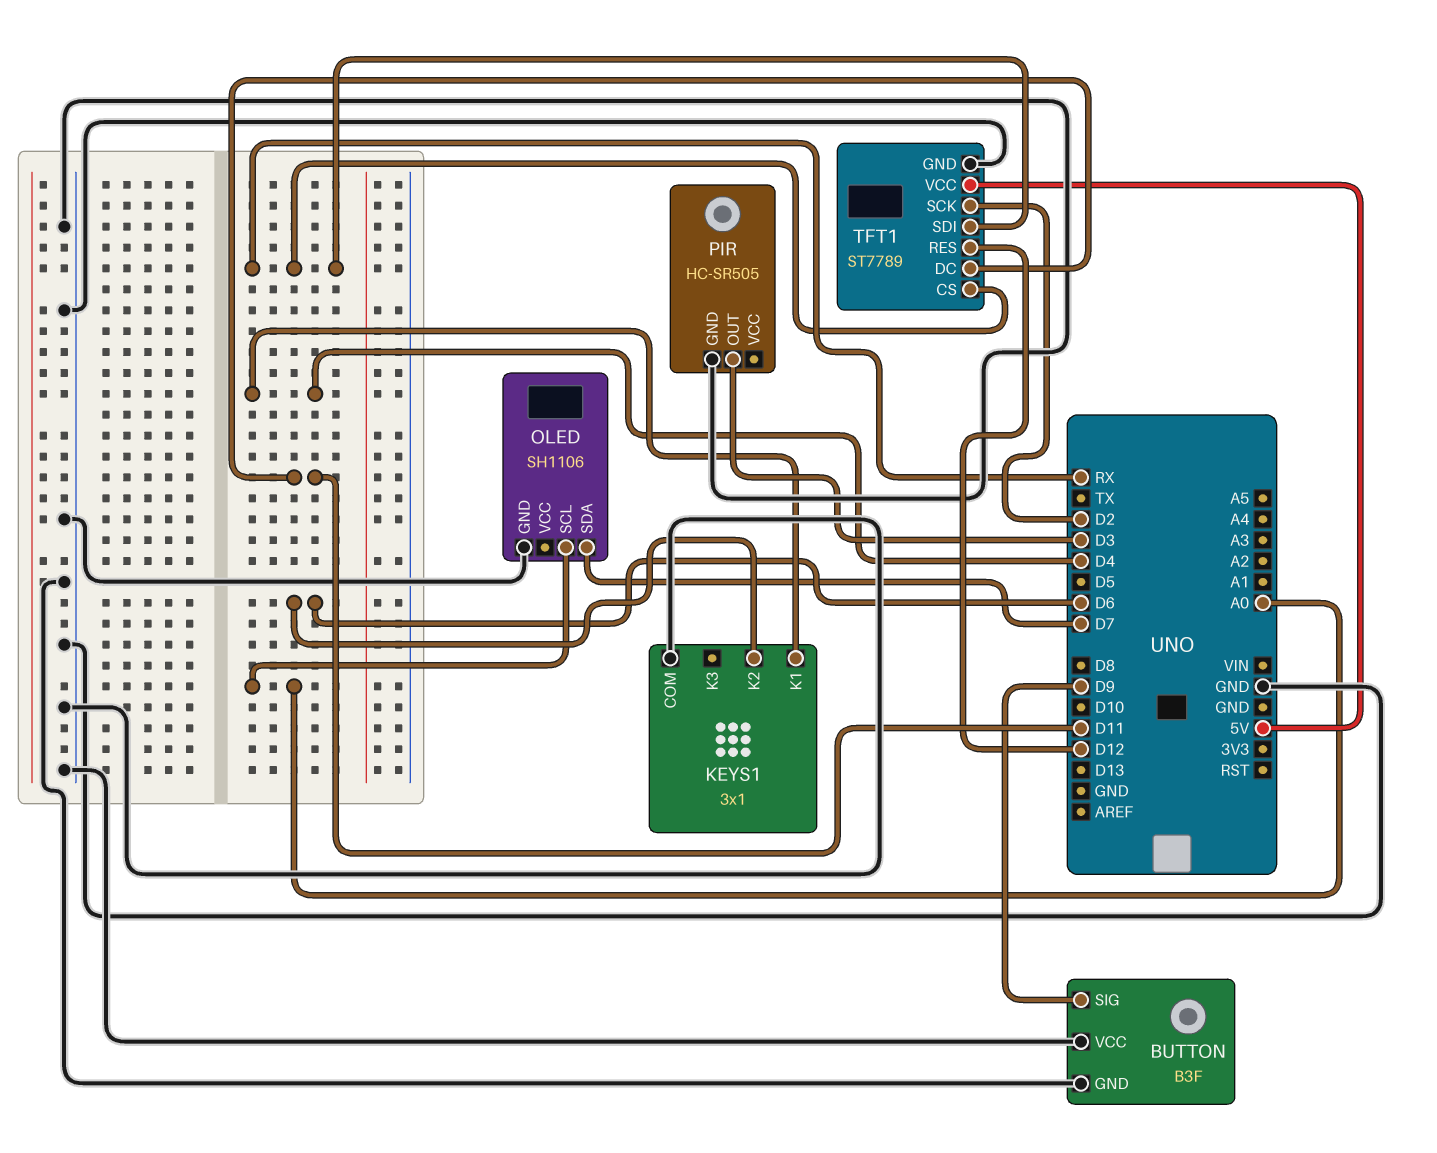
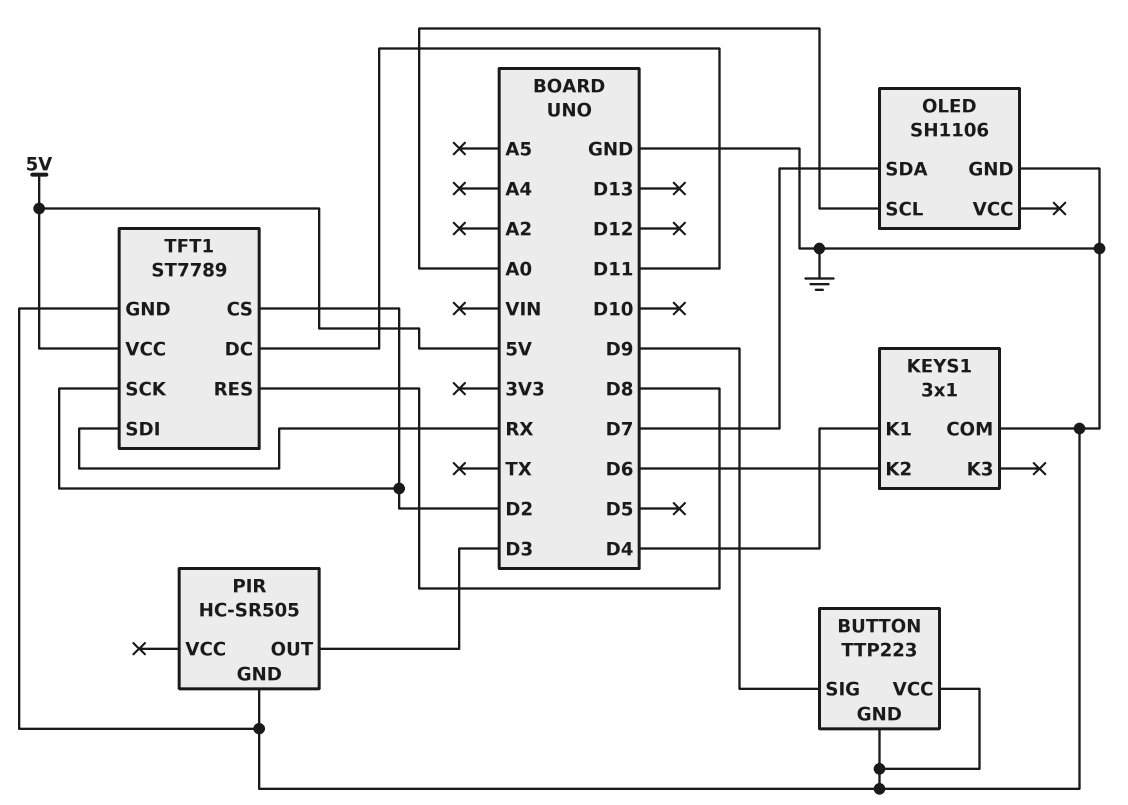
BUTTON: B3F -> TTP223
TFT1 pin CS: RX -> D2
TFT1 pin RES: D12 -> D8

